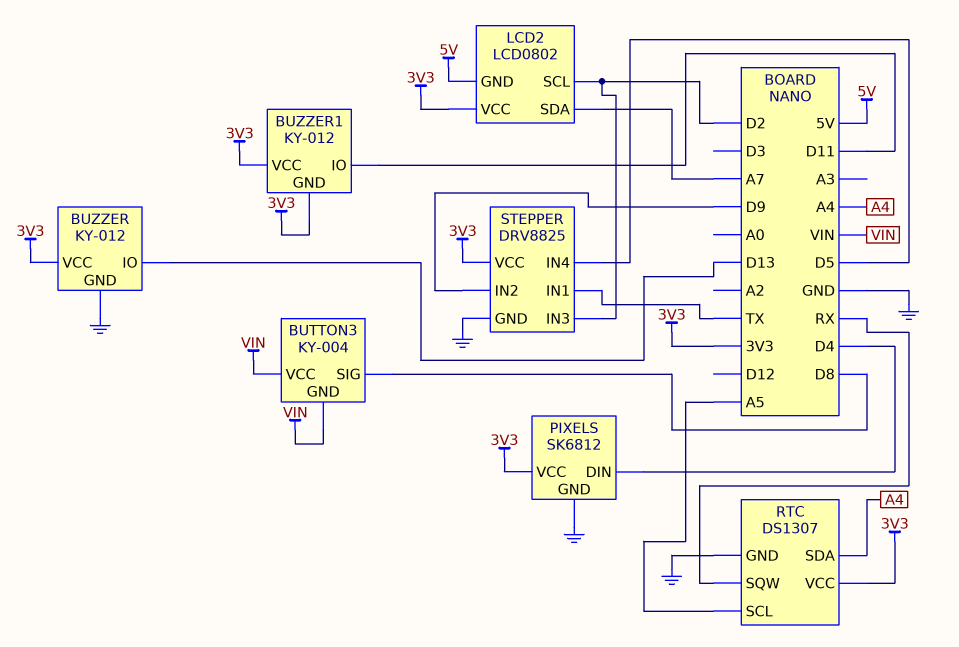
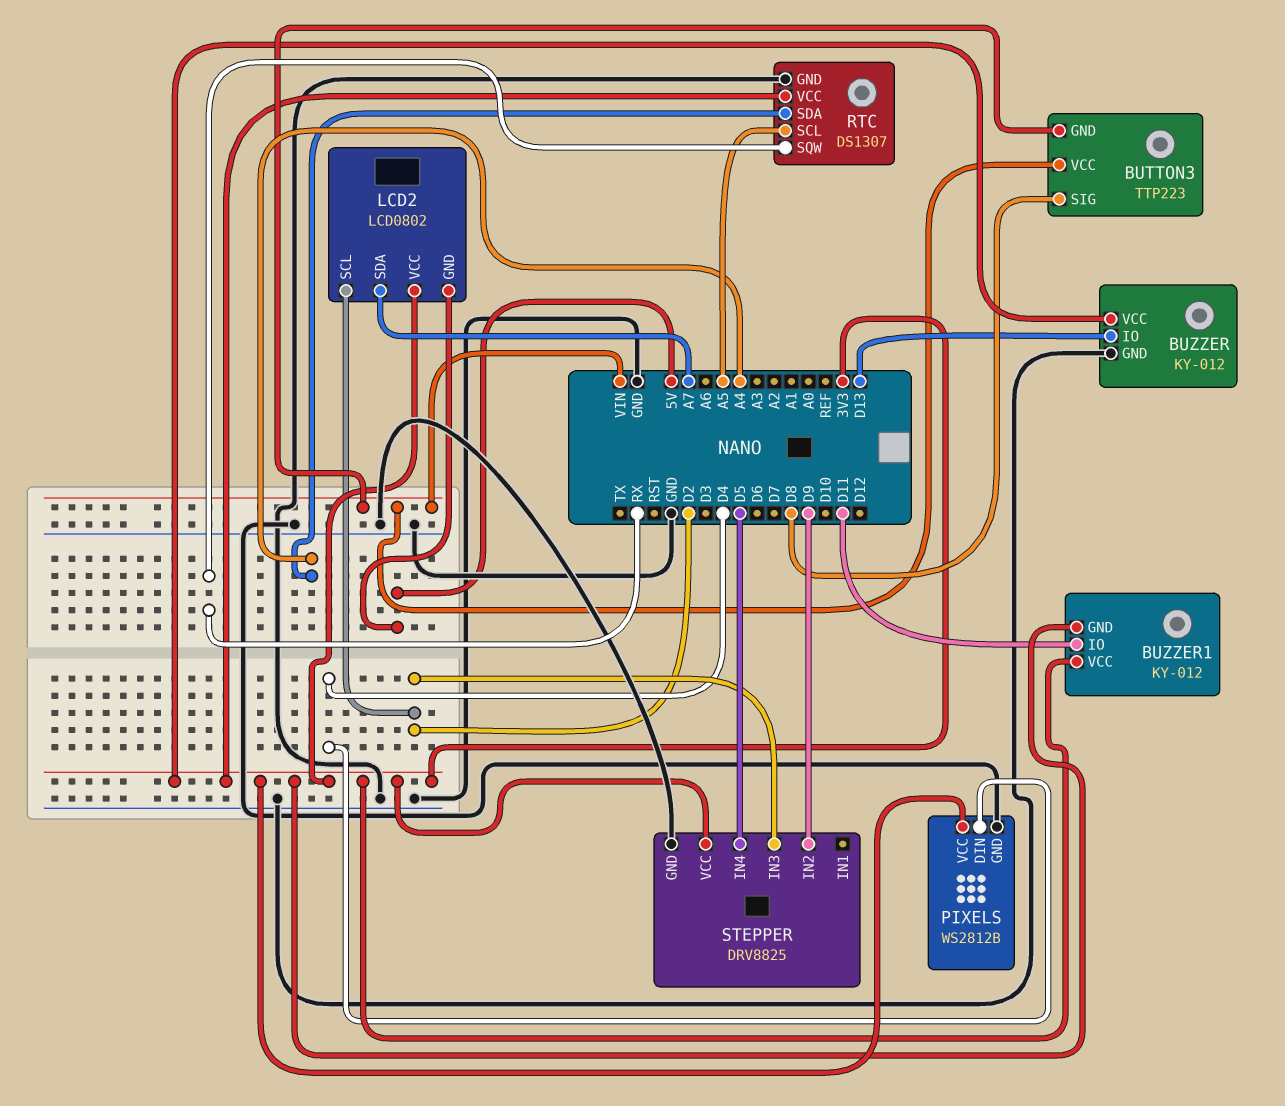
BUTTON3: KY-004 -> TTP223
PIXELS: SK6812 -> WS2812B
STEPPER pin IN1: TX -> none

